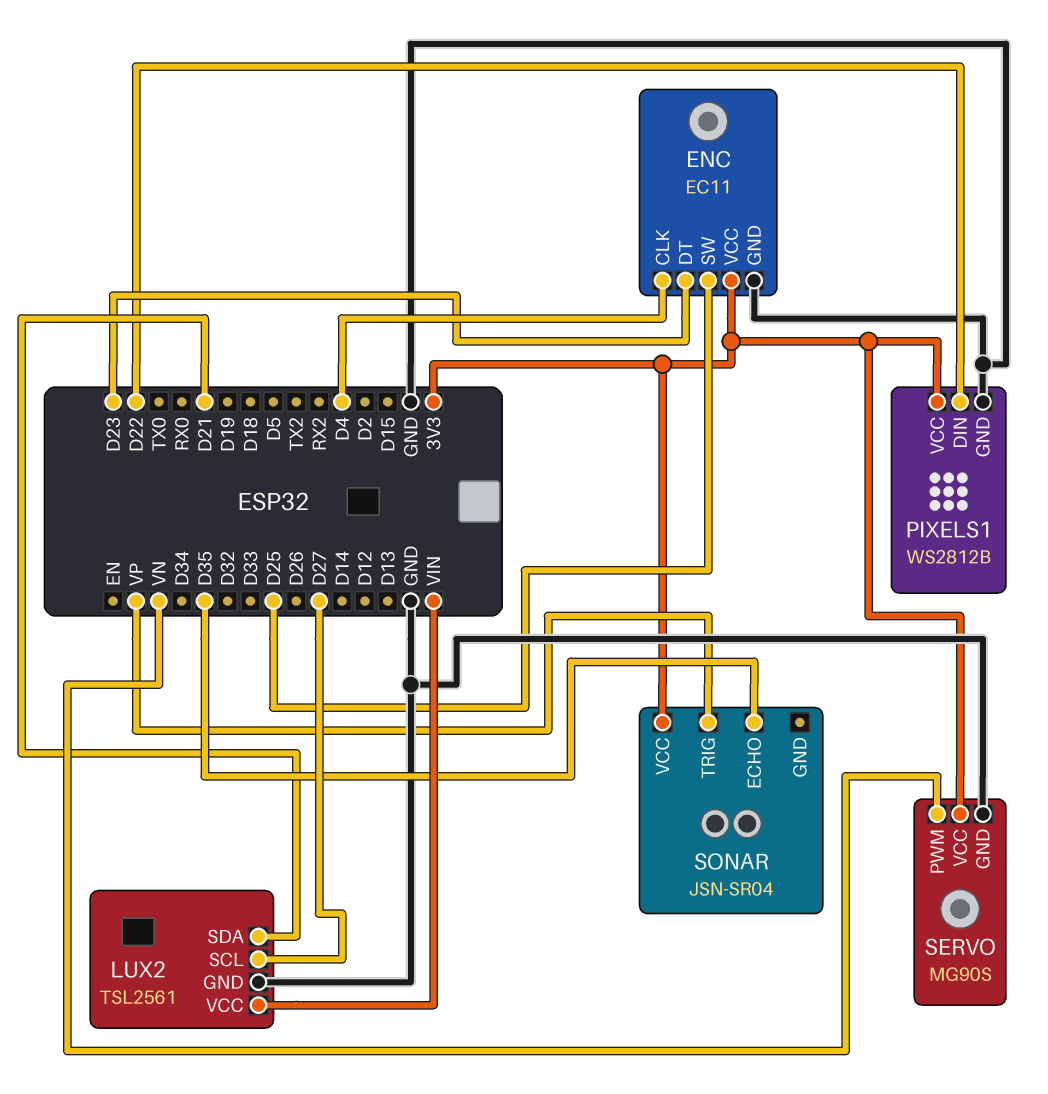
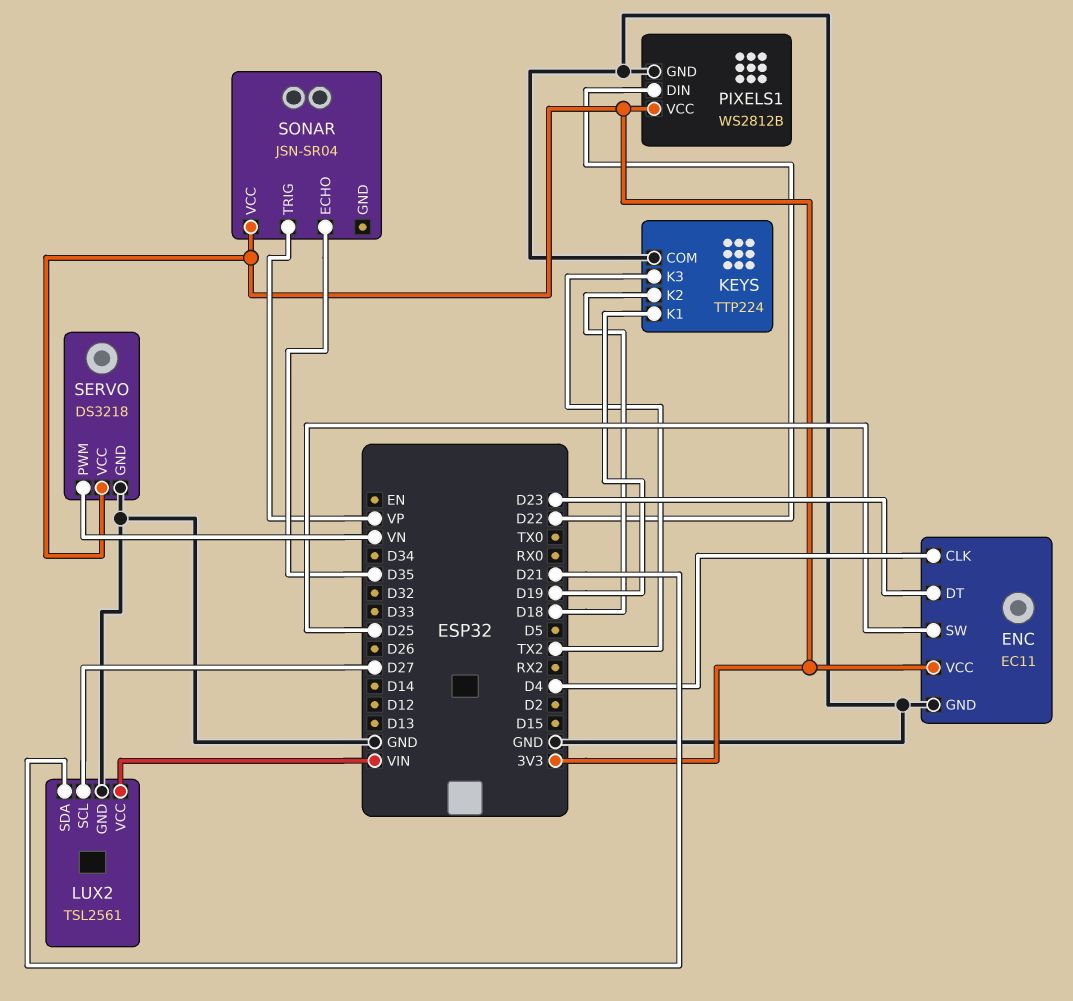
KEYS: none -> TTP224
KEYS pin COM: none -> GND
KEYS pin K1: none -> D19
KEYS pin K2: none -> D18
KEYS pin K3: none -> TX2
SERVO: MG90S -> DS3218

